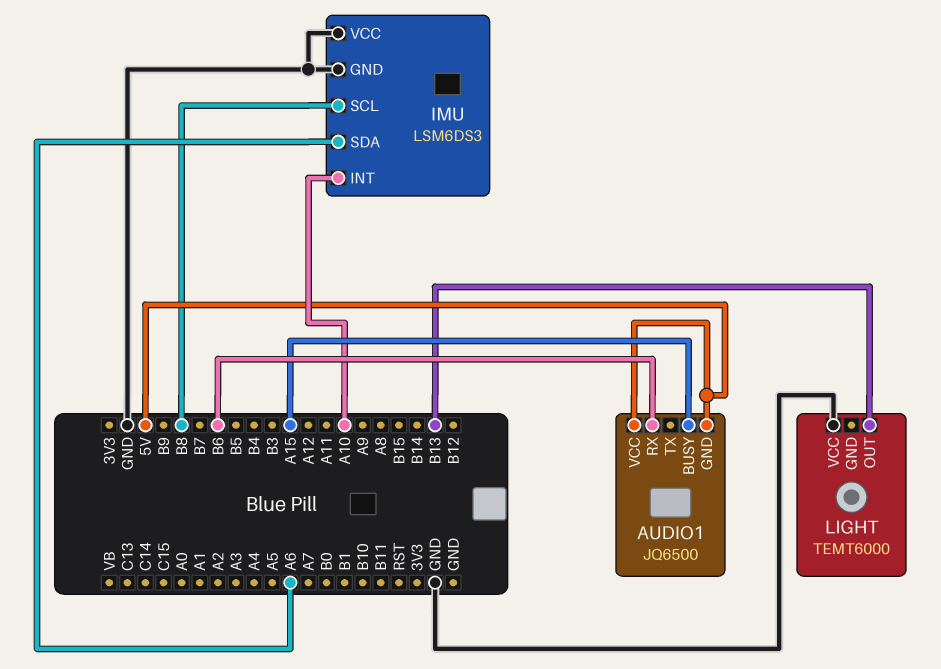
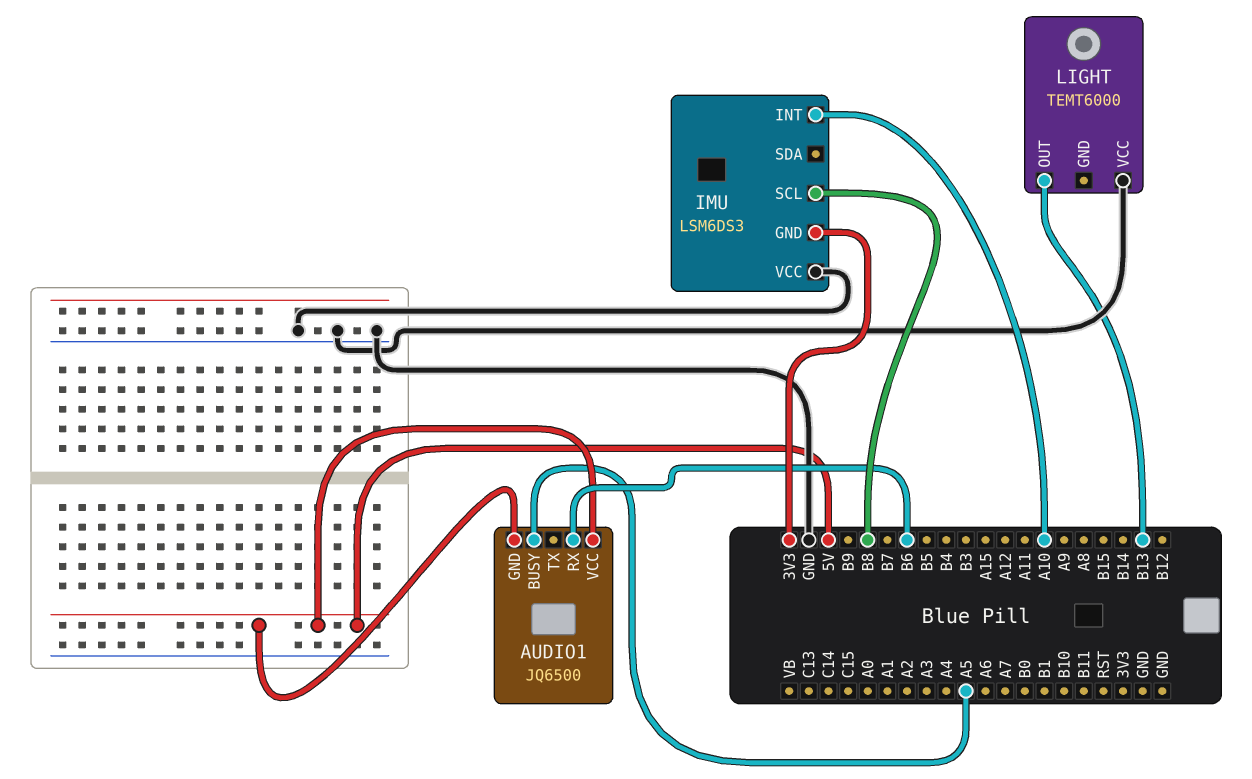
AUDIO1 pin BUSY: A15 -> A5
IMU pin GND: GND -> 3V3
IMU pin SDA: A6 -> none

